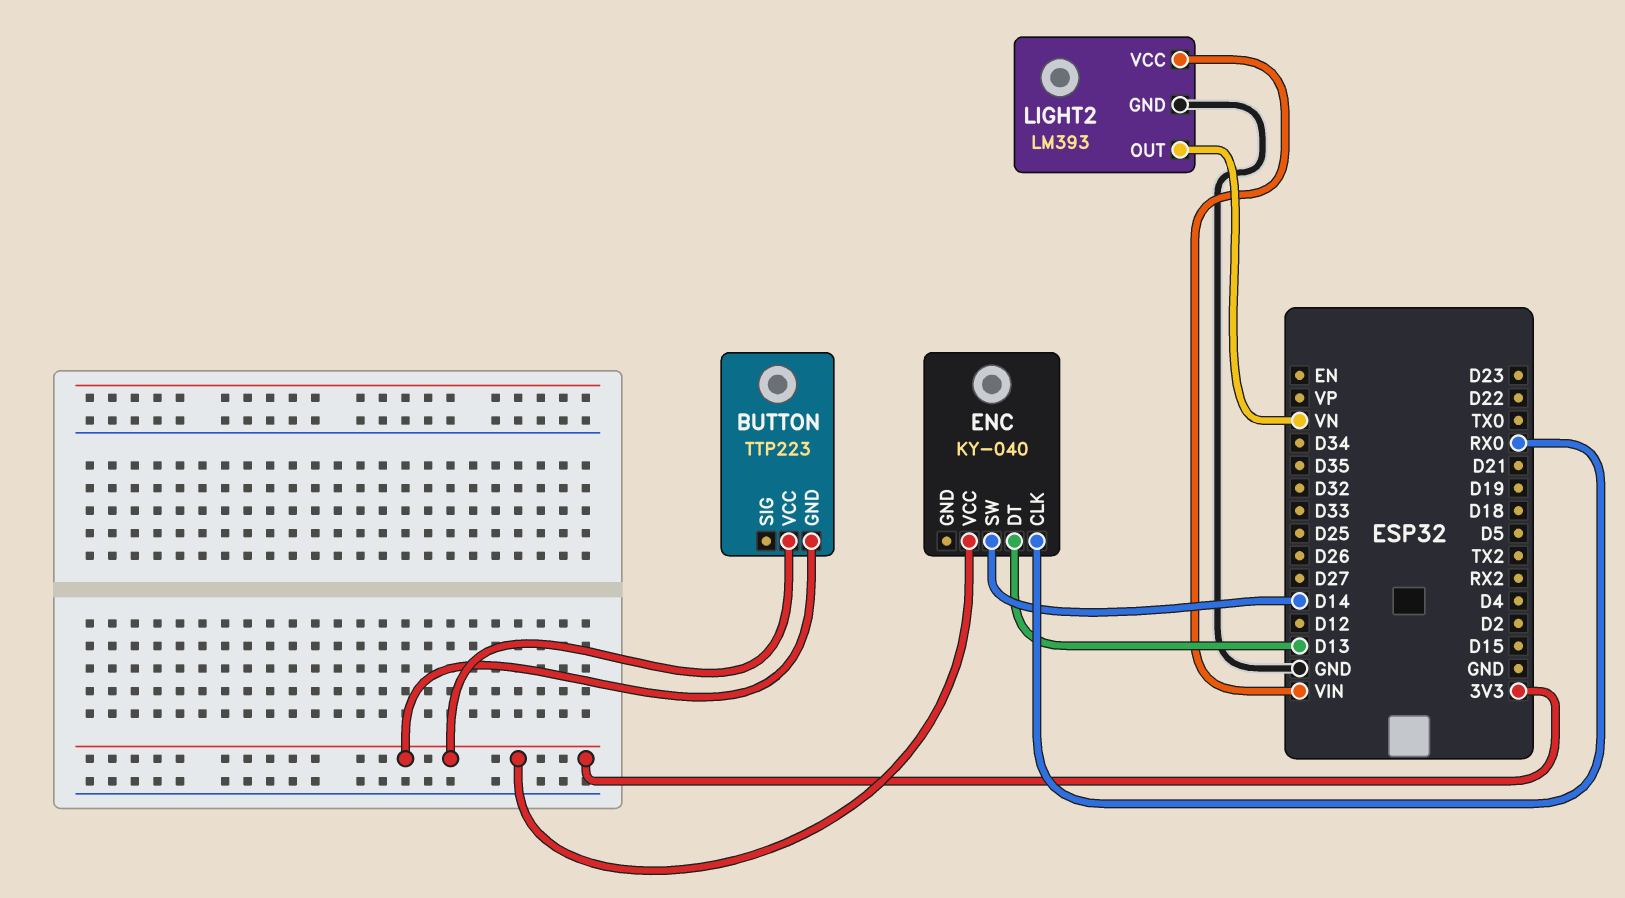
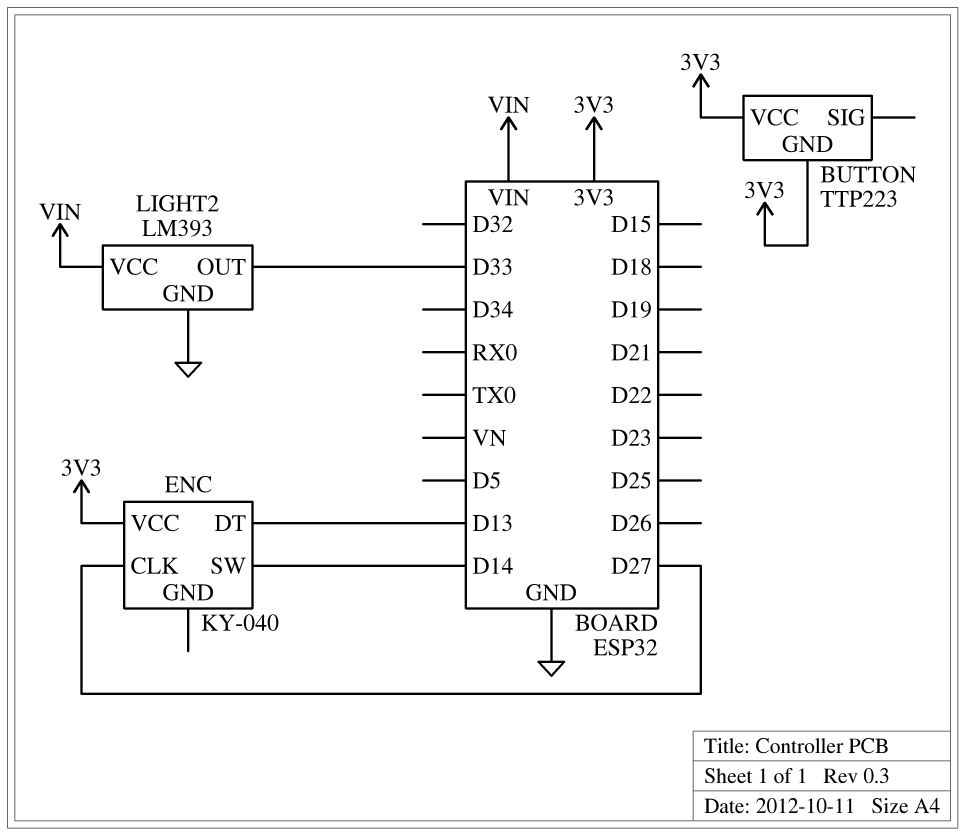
ENC pin CLK: RX0 -> D27
LIGHT2 pin OUT: VN -> D33

